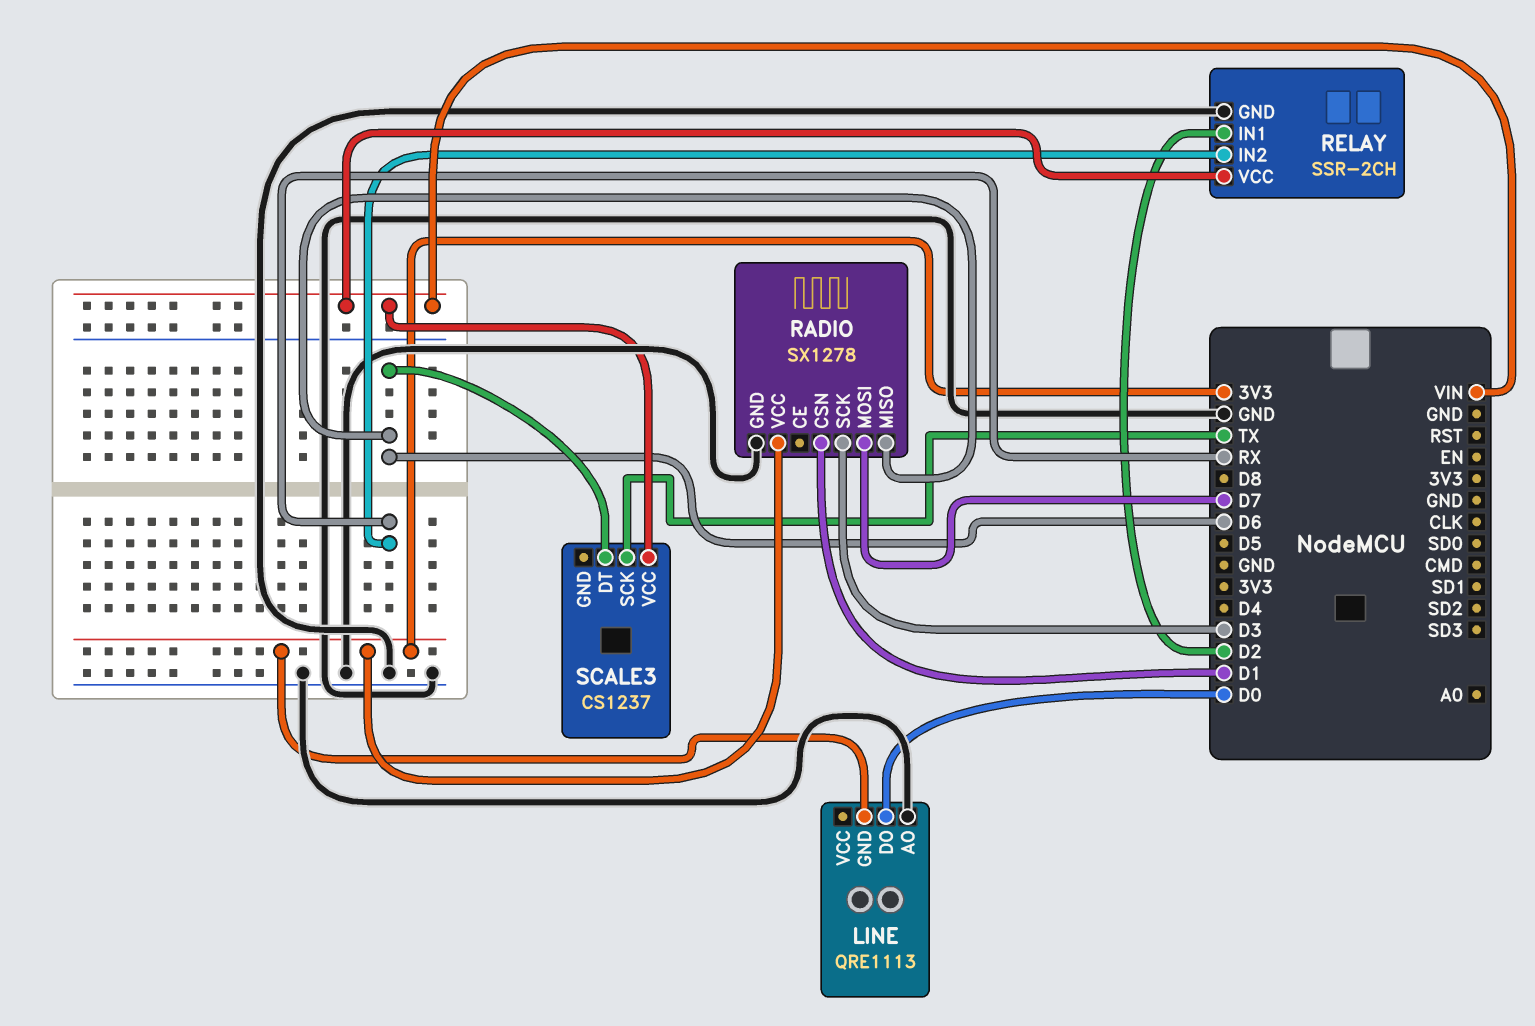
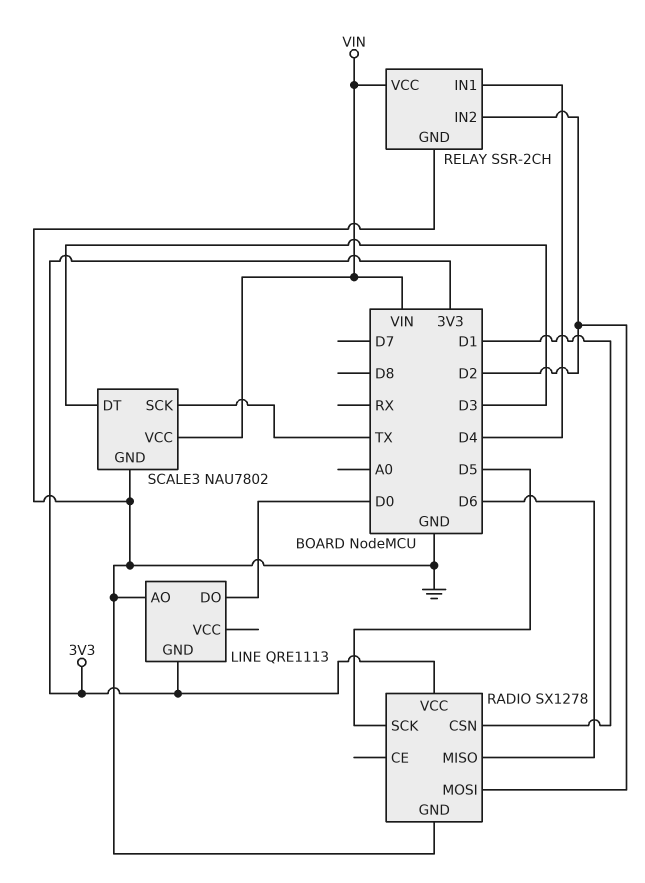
RADIO pin MOSI: D7 -> D2
RADIO pin SCK: D3 -> D5
RELAY pin IN1: D2 -> D4
RELAY pin IN2: RX -> D2
SCALE3: CS1237 -> NAU7802
SCALE3 pin DT: D6 -> D3
SCALE3 pin GND: none -> GND

